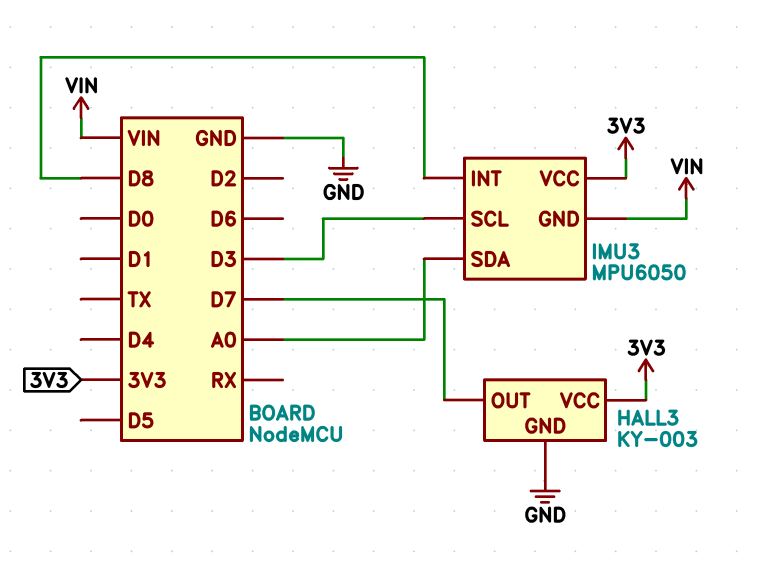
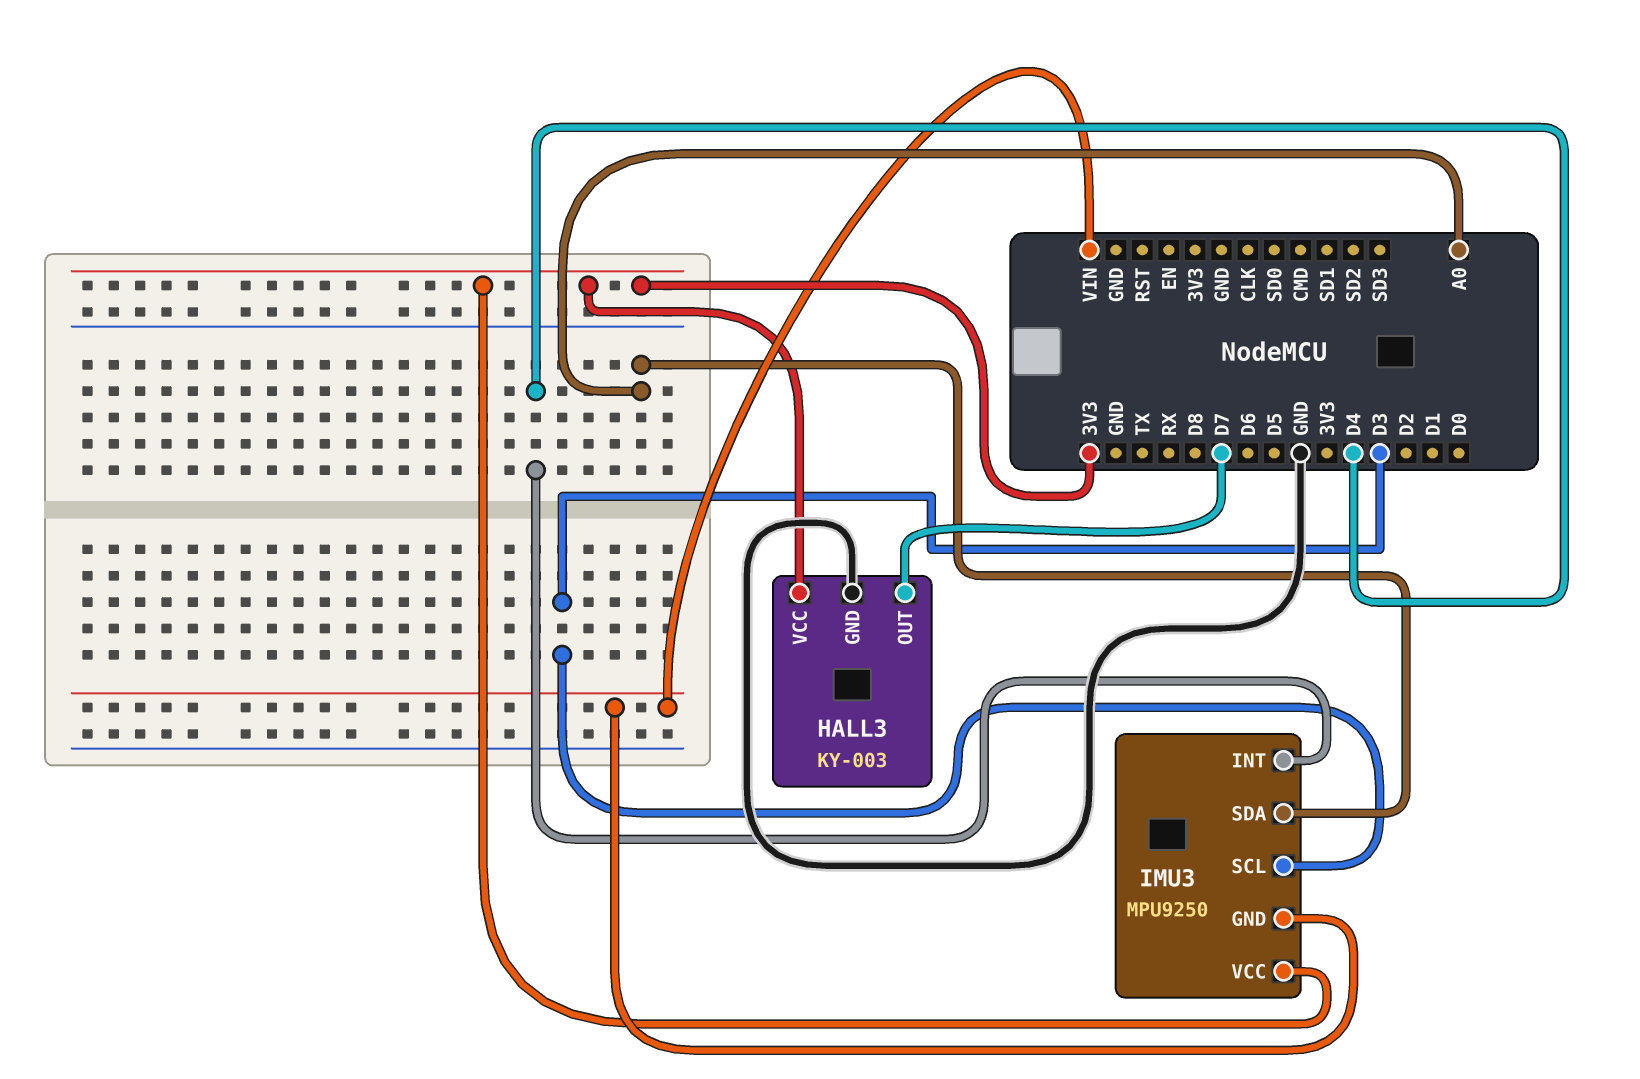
IMU3: MPU6050 -> MPU9250
IMU3 pin INT: D8 -> D4

